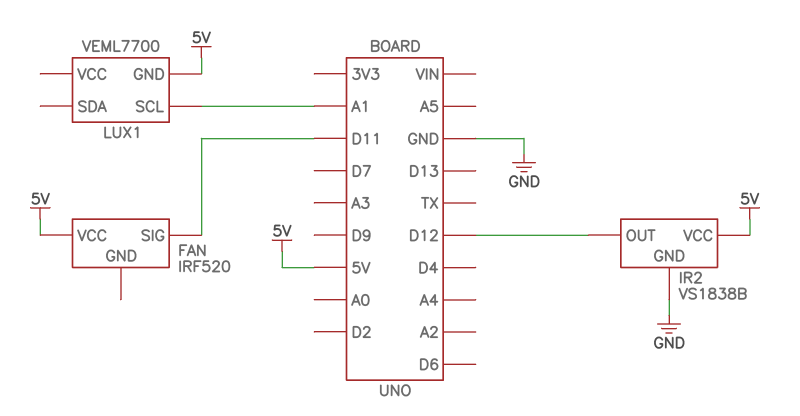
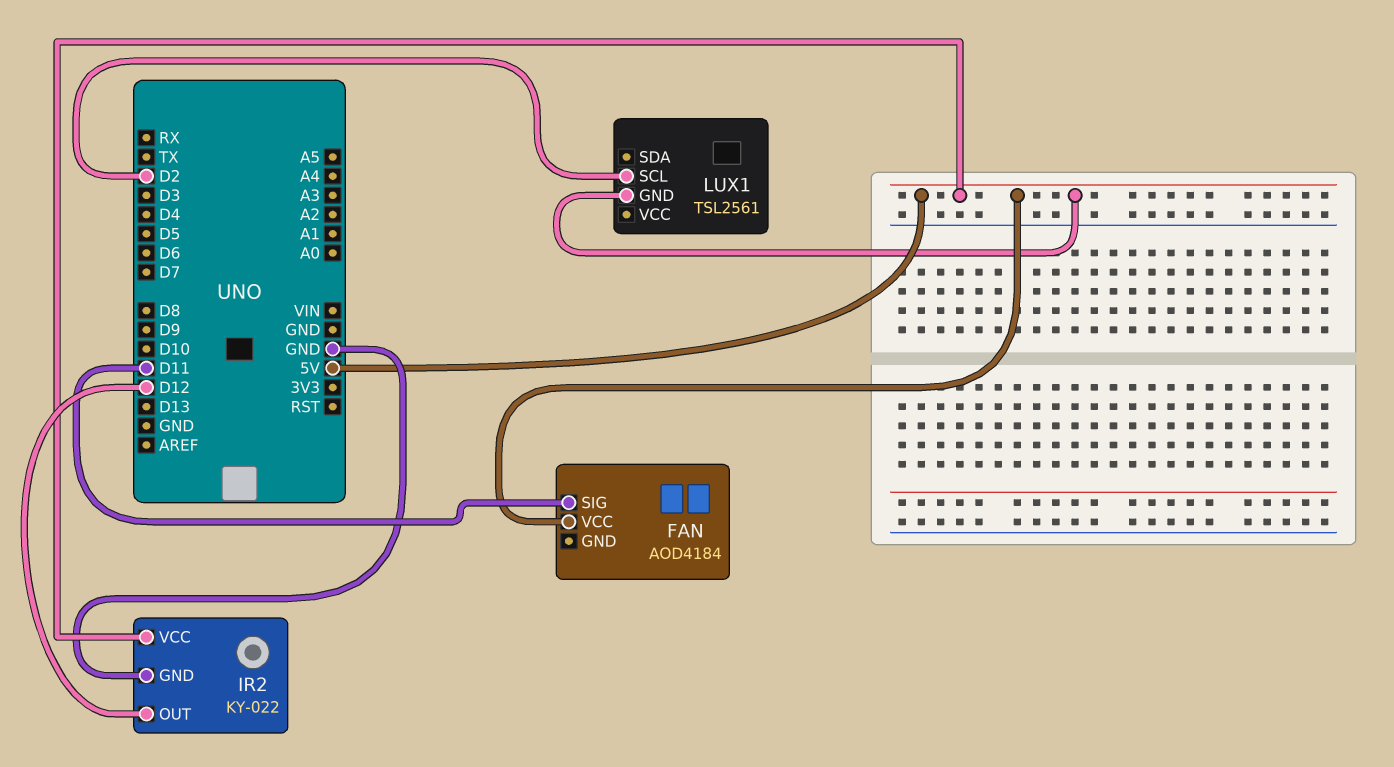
FAN: IRF520 -> AOD4184
IR2: VS1838B -> KY-022
LUX1: VEML7700 -> TSL2561
LUX1 pin SCL: A1 -> D2

